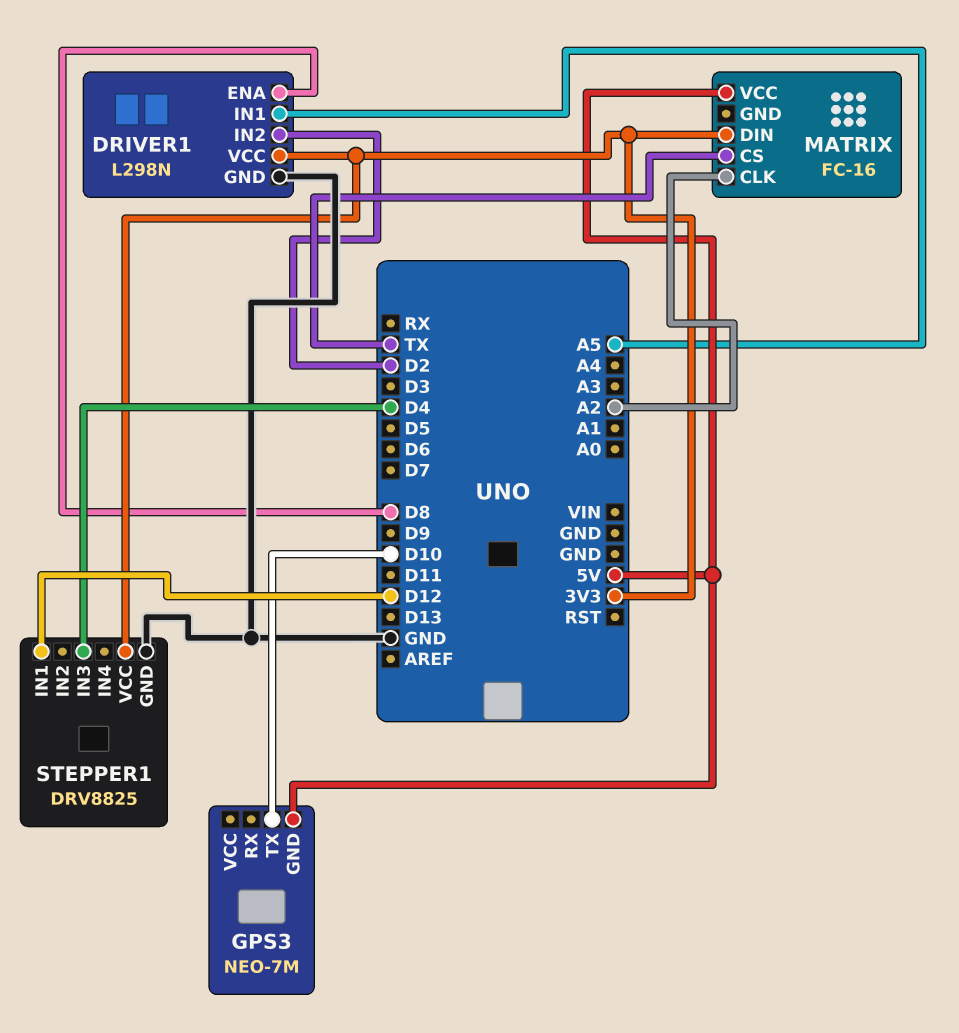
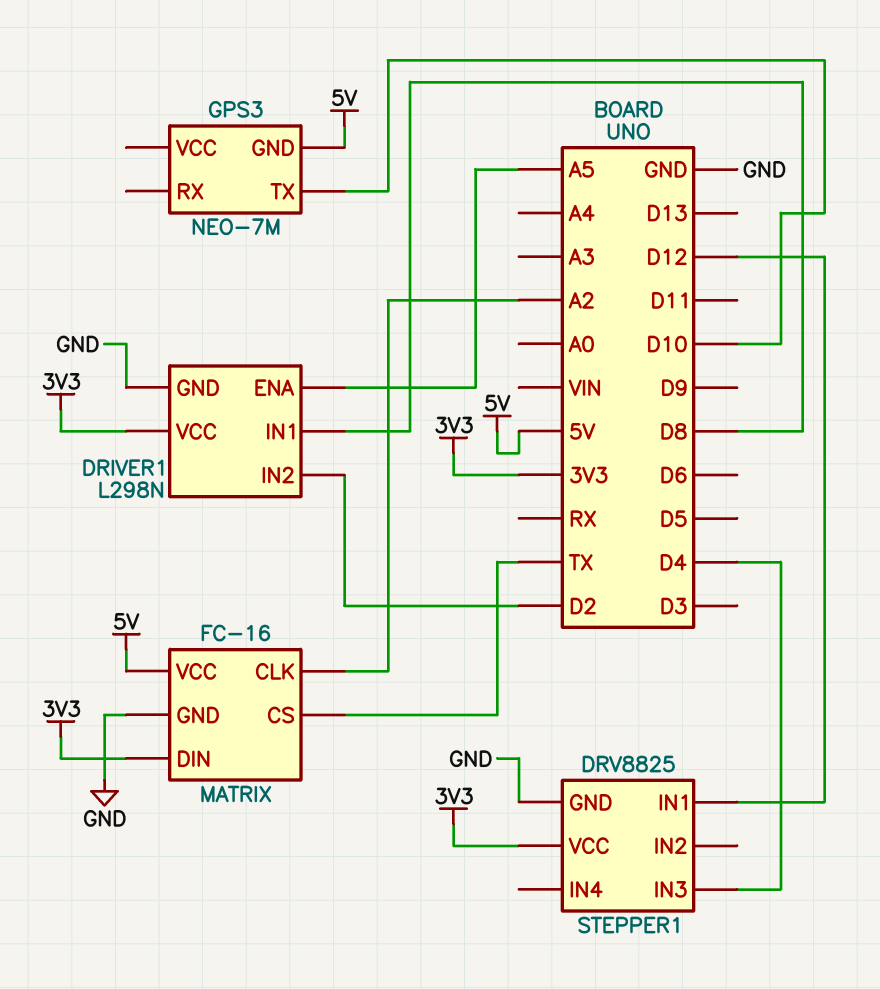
DRIVER1 pin ENA: D8 -> A5
DRIVER1 pin IN1: A5 -> D8
MATRIX pin GND: none -> GND

